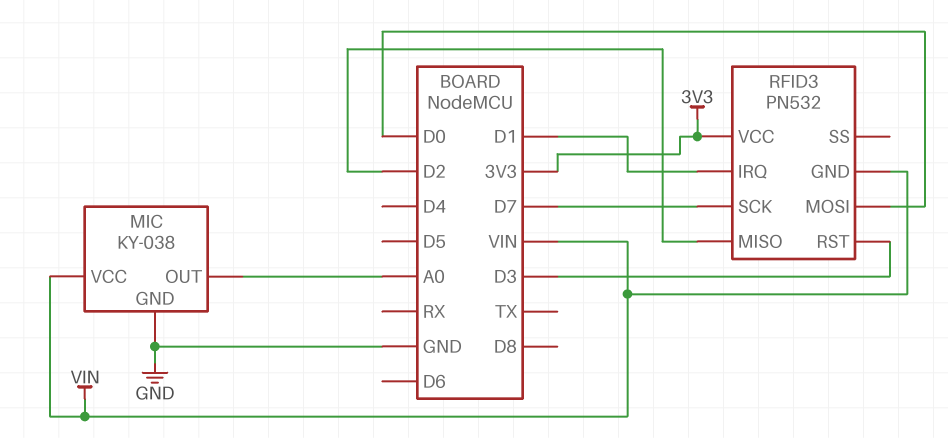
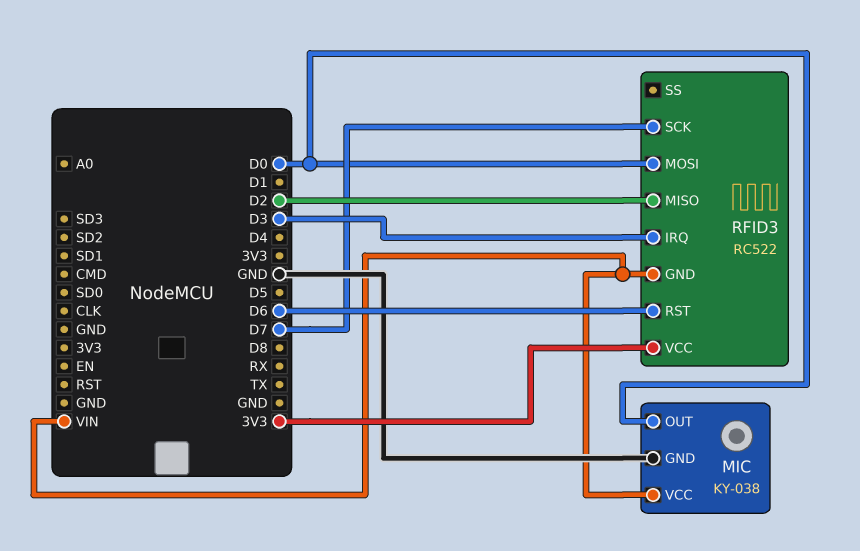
MIC pin OUT: A0 -> D0
RFID3: PN532 -> RC522
RFID3 pin IRQ: D1 -> D3
RFID3 pin RST: D3 -> D6

